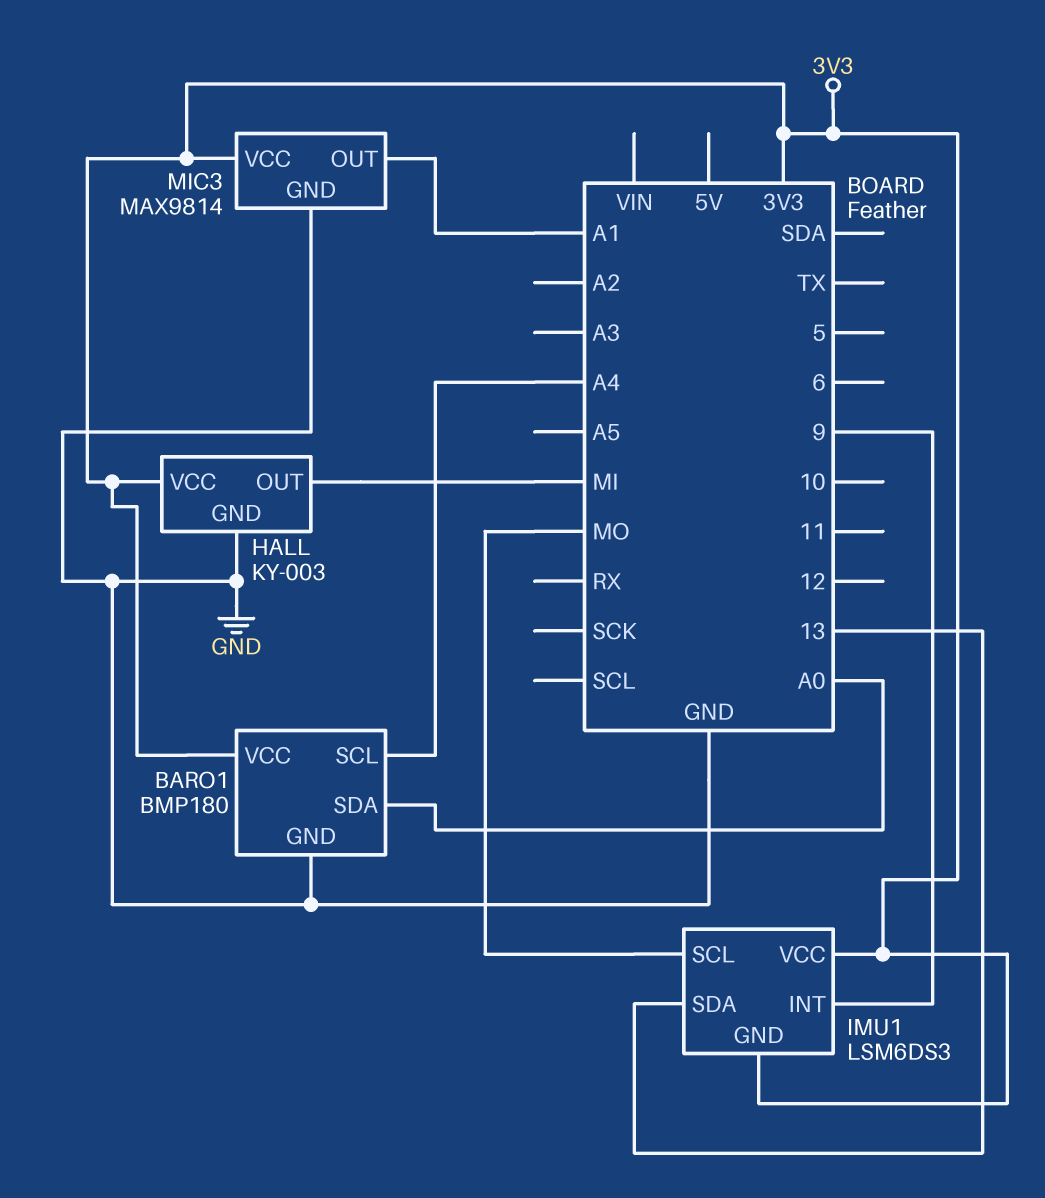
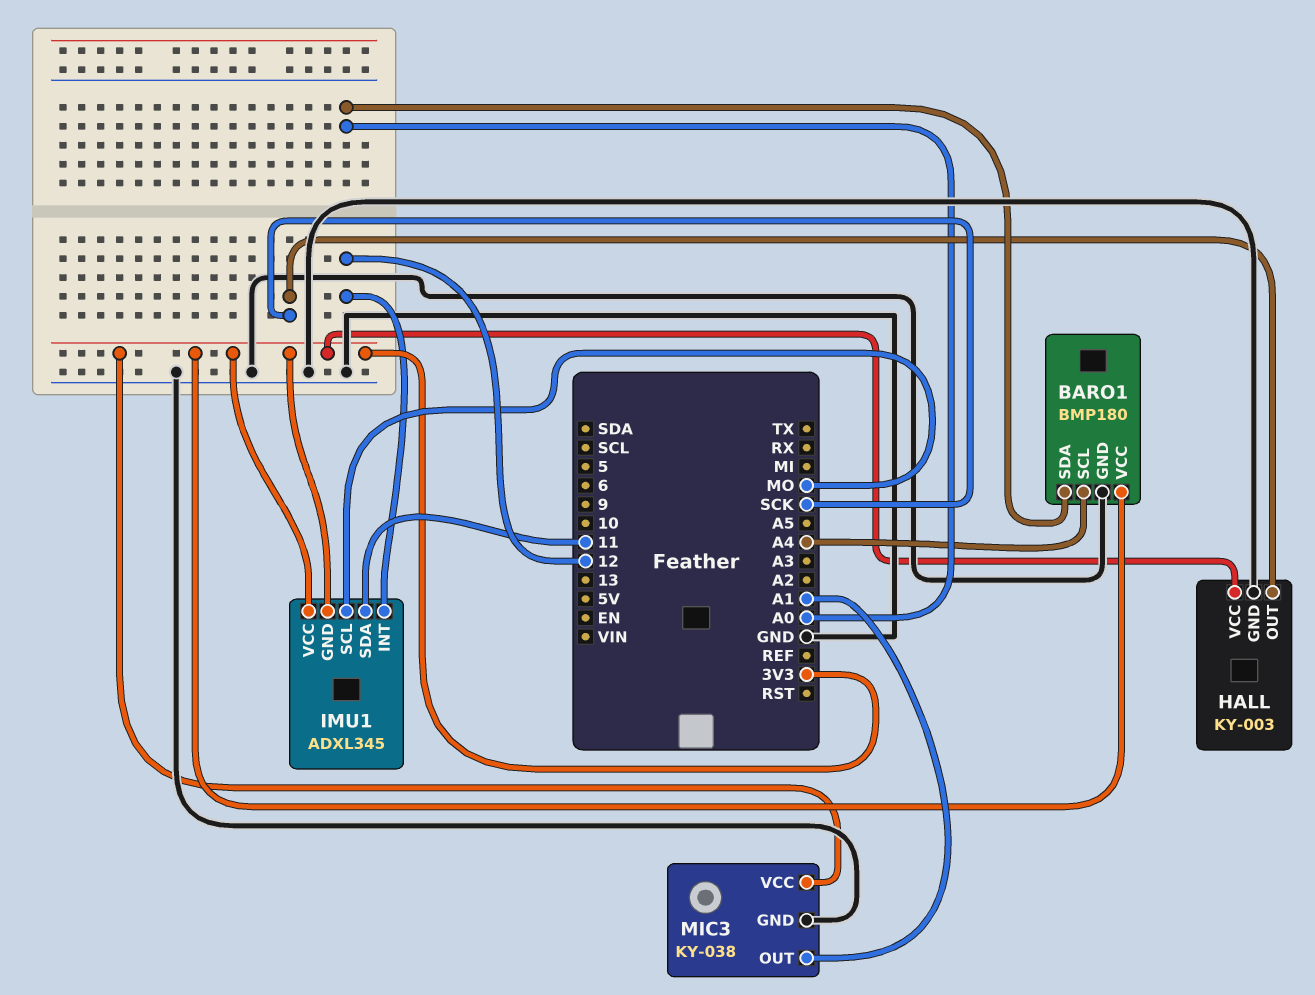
HALL pin OUT: MI -> SCK
IMU1: LSM6DS3 -> ADXL345
IMU1 pin INT: 9 -> 12
IMU1 pin SDA: 13 -> 11
MIC3: MAX9814 -> KY-038

